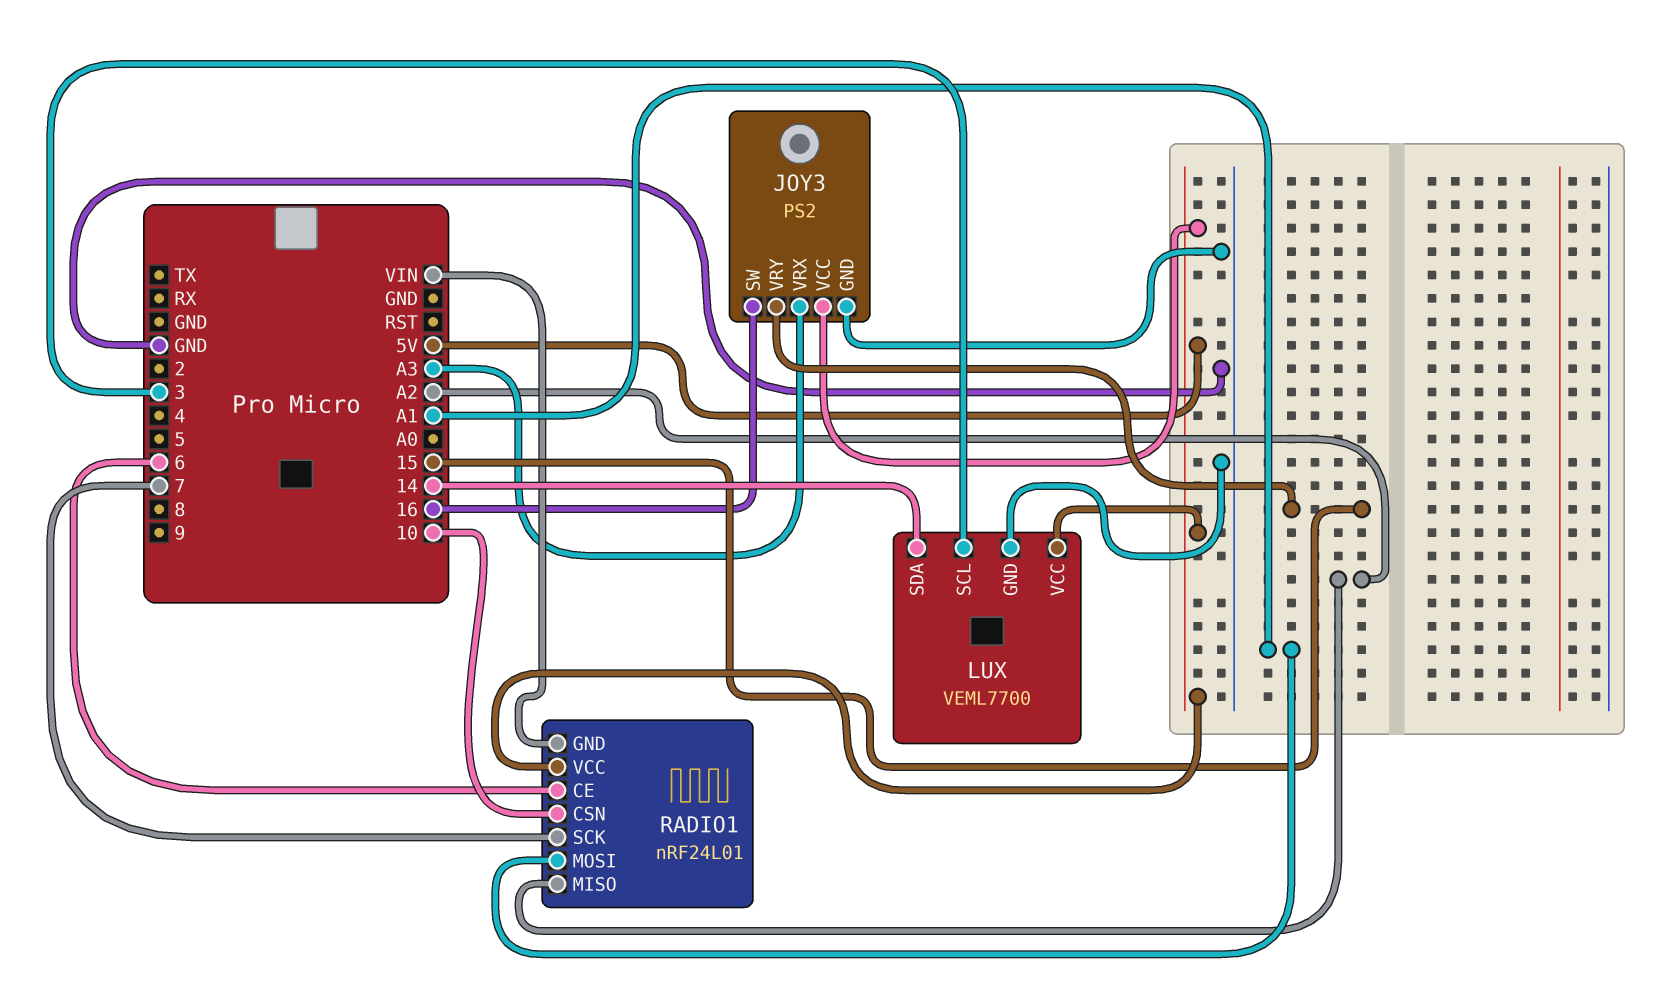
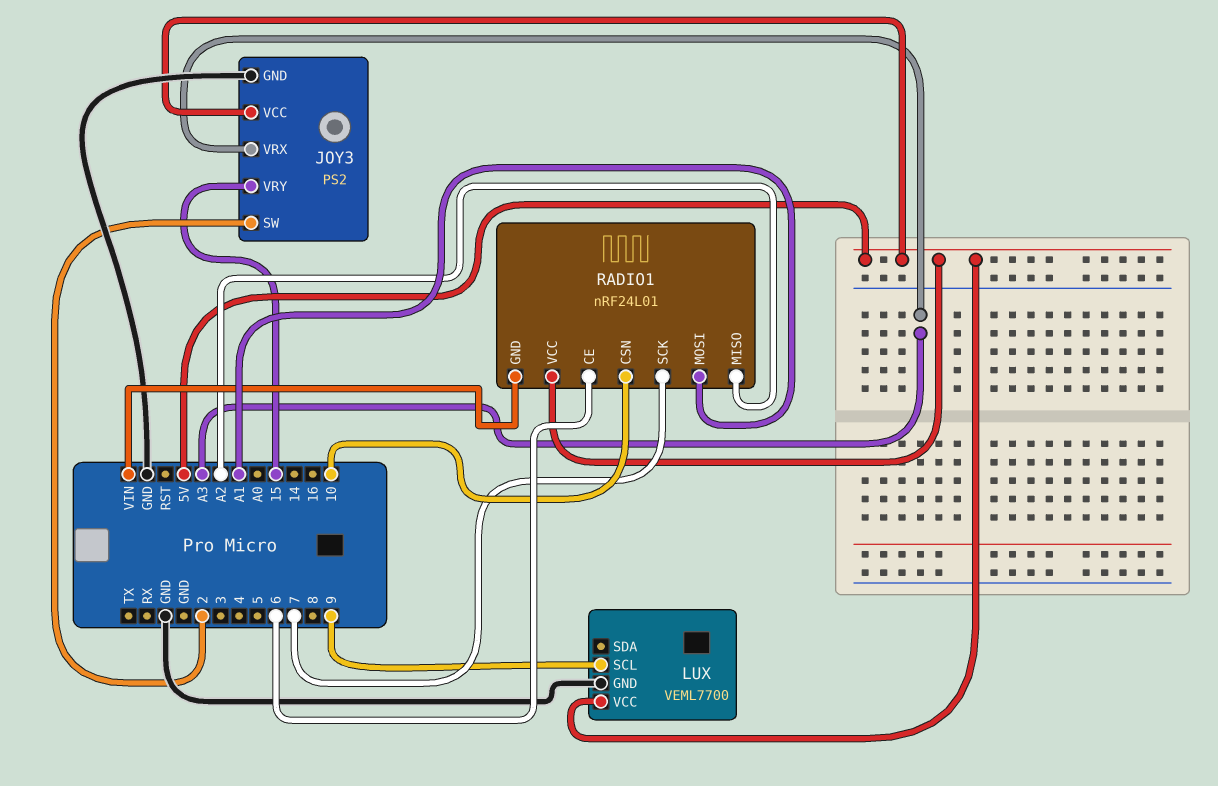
JOY3 pin SW: 16 -> 2
LUX pin SCL: 3 -> 9
LUX pin SDA: 14 -> none

